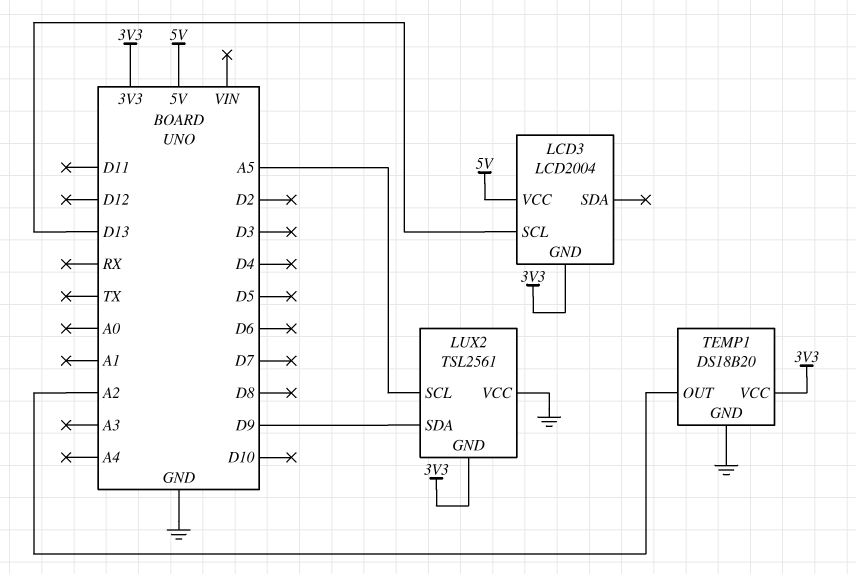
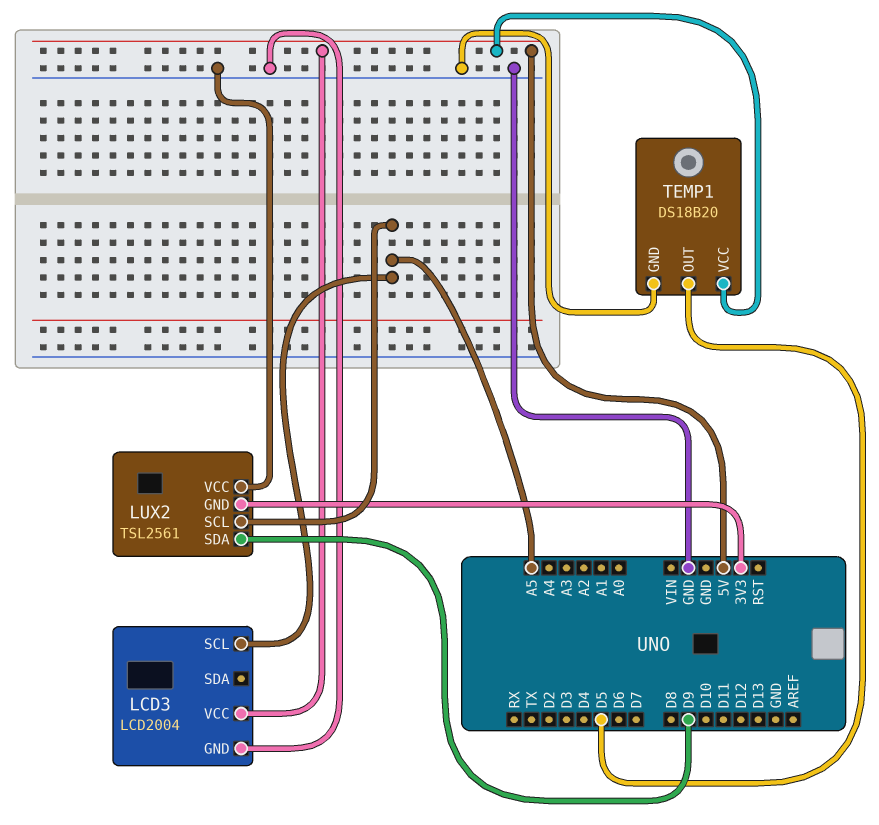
LCD3 pin GND: 3V3 -> GND
LCD3 pin SCL: D13 -> A5
TEMP1 pin OUT: A2 -> D5
TEMP1 pin VCC: 3V3 -> 5V

